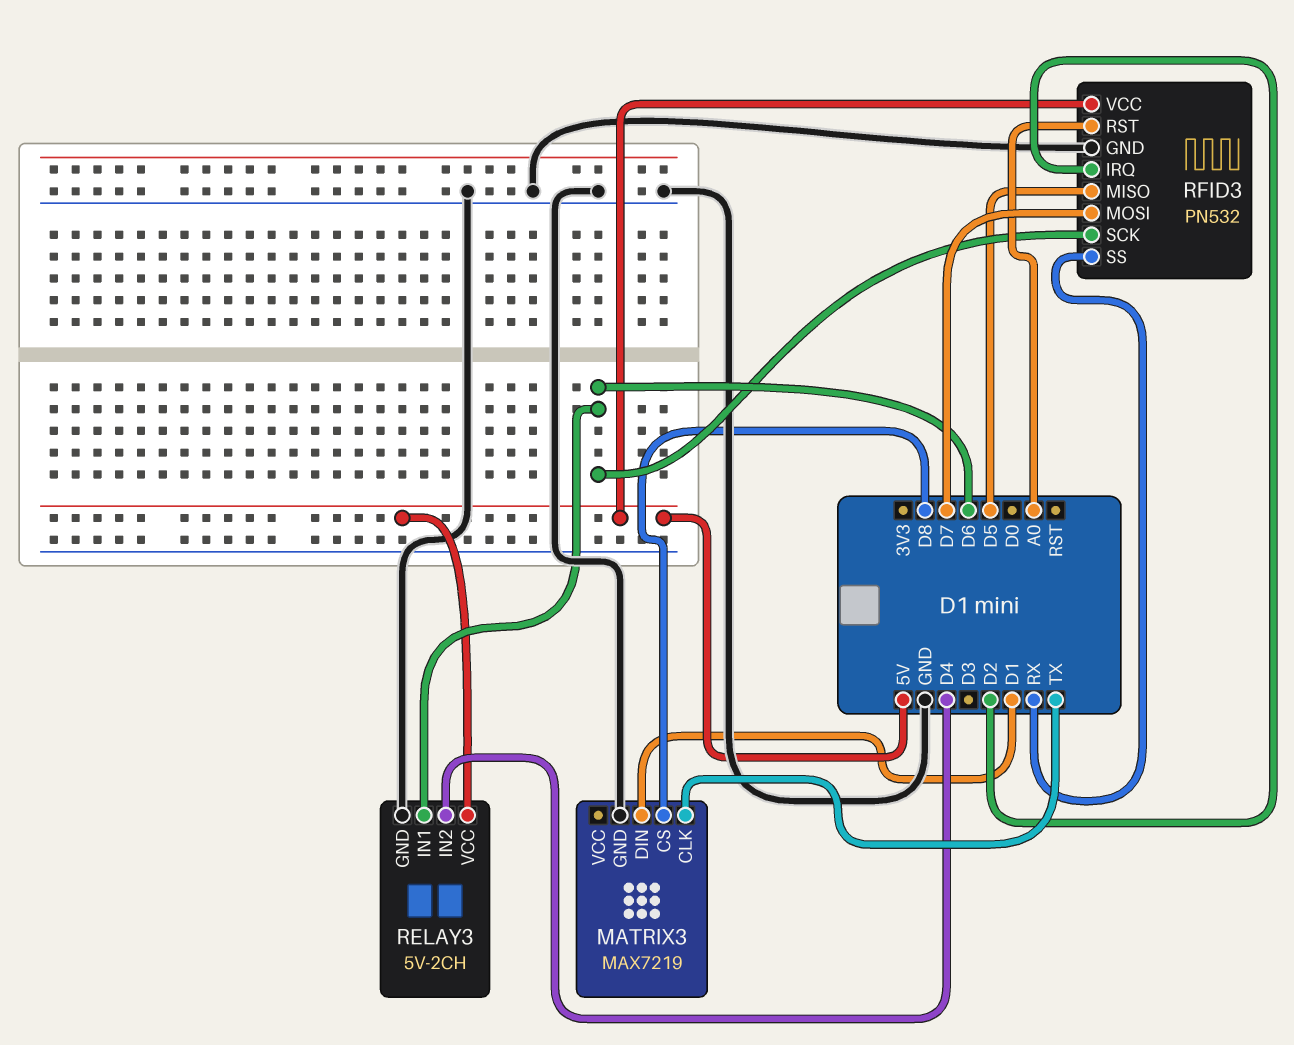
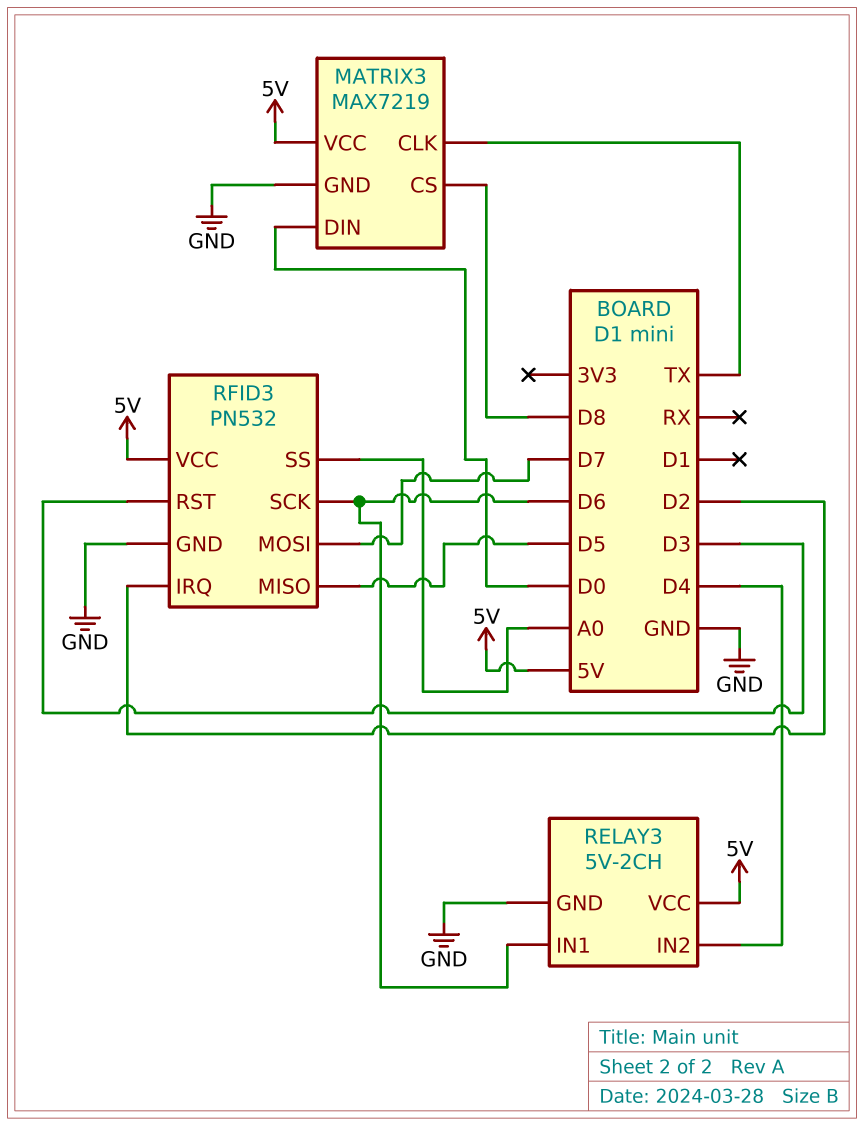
MATRIX3 pin DIN: D1 -> D0
MATRIX3 pin VCC: none -> 5V
RFID3 pin RST: A0 -> D3
RFID3 pin SS: RX -> A0

